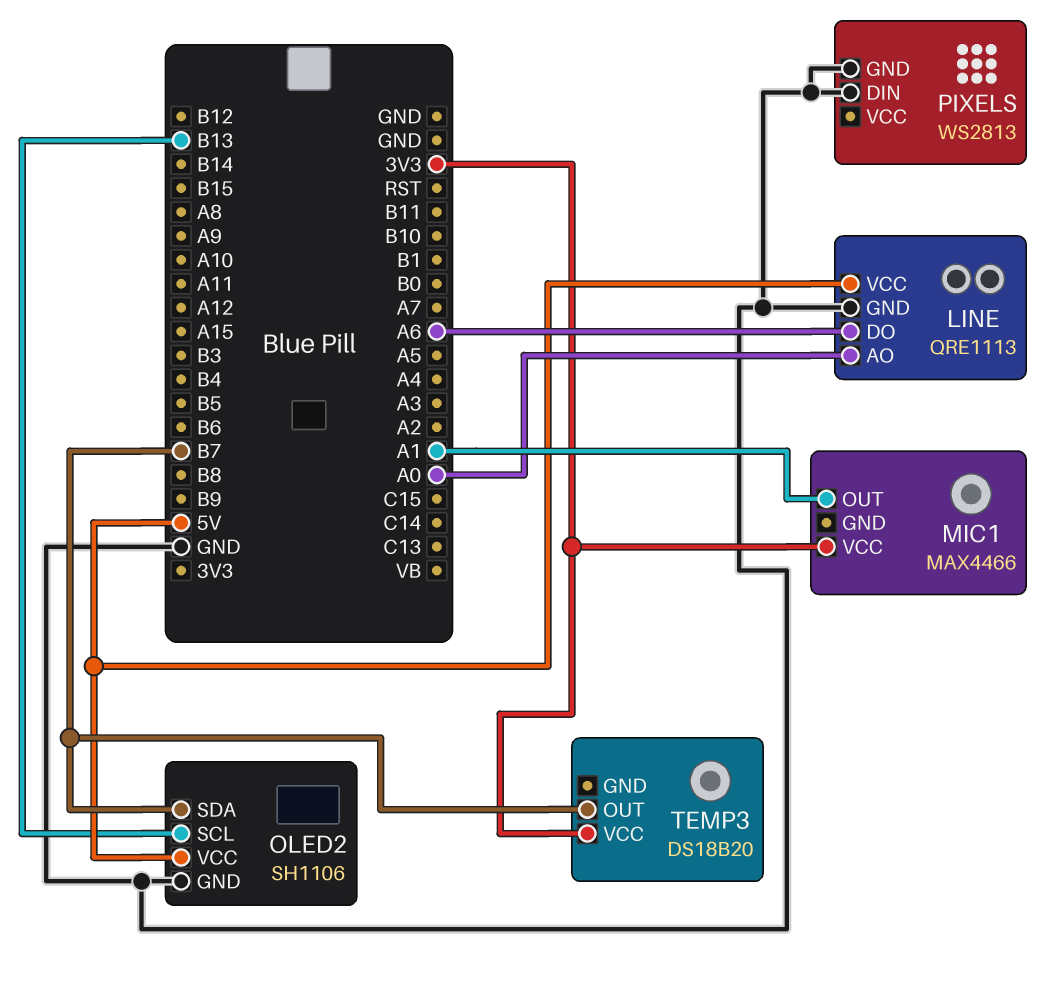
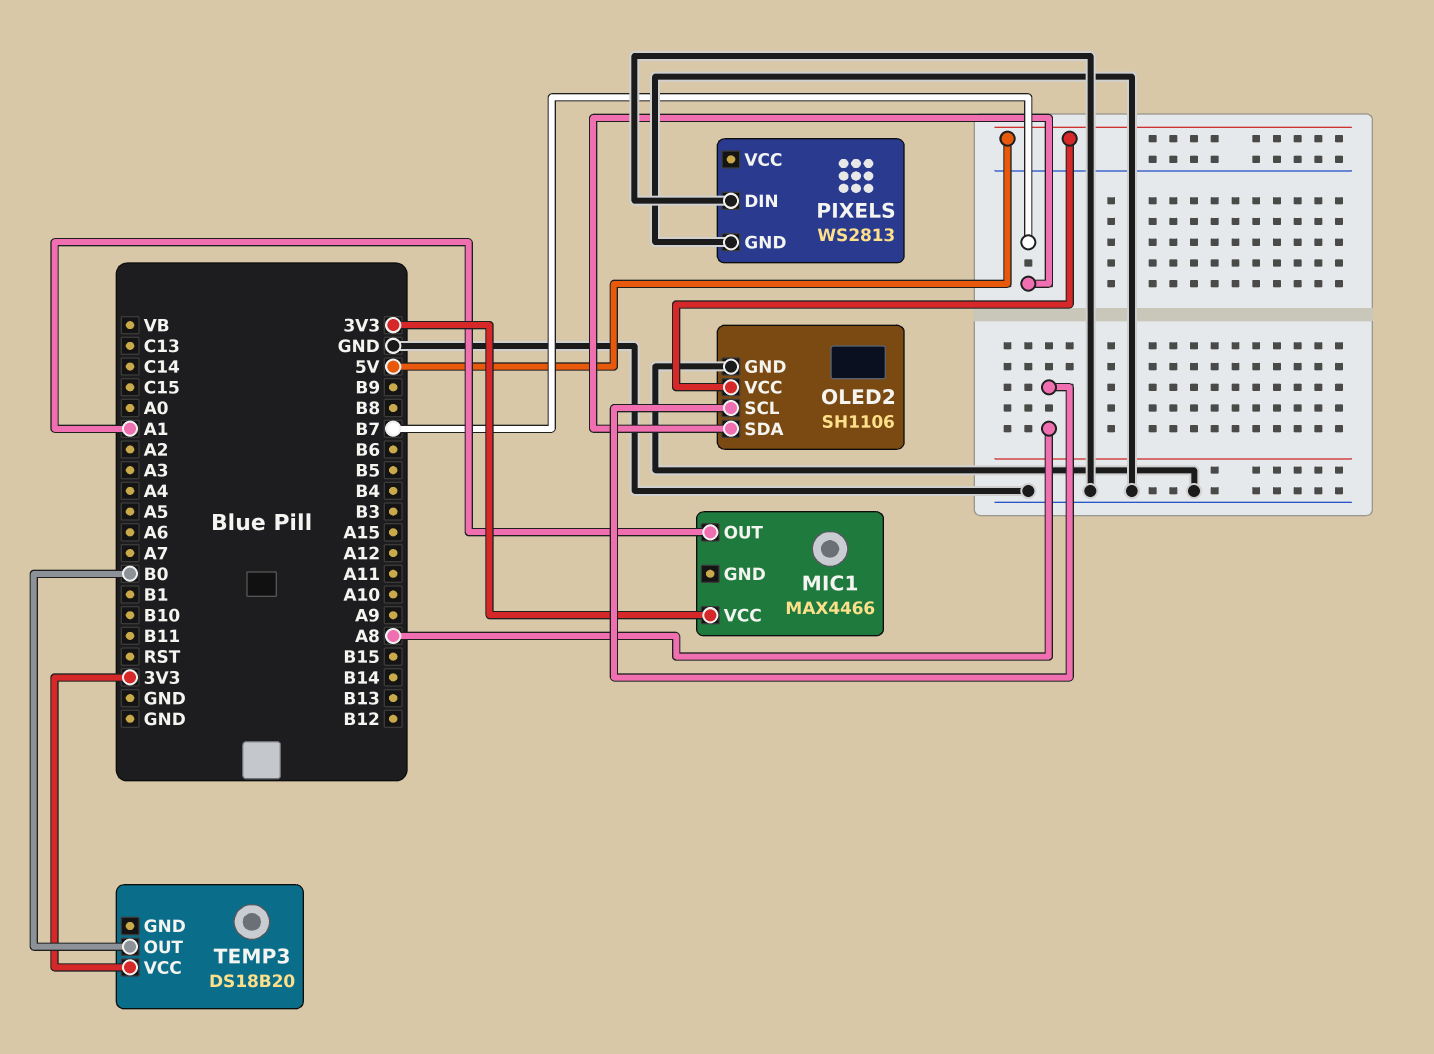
LINE: QRE1113 -> none
LINE pin AO: A0 -> none
LINE pin DO: A6 -> none
LINE pin GND: GND -> none
LINE pin VCC: 5V -> none
OLED2 pin SCL: B13 -> A8
TEMP3 pin OUT: B7 -> B0

